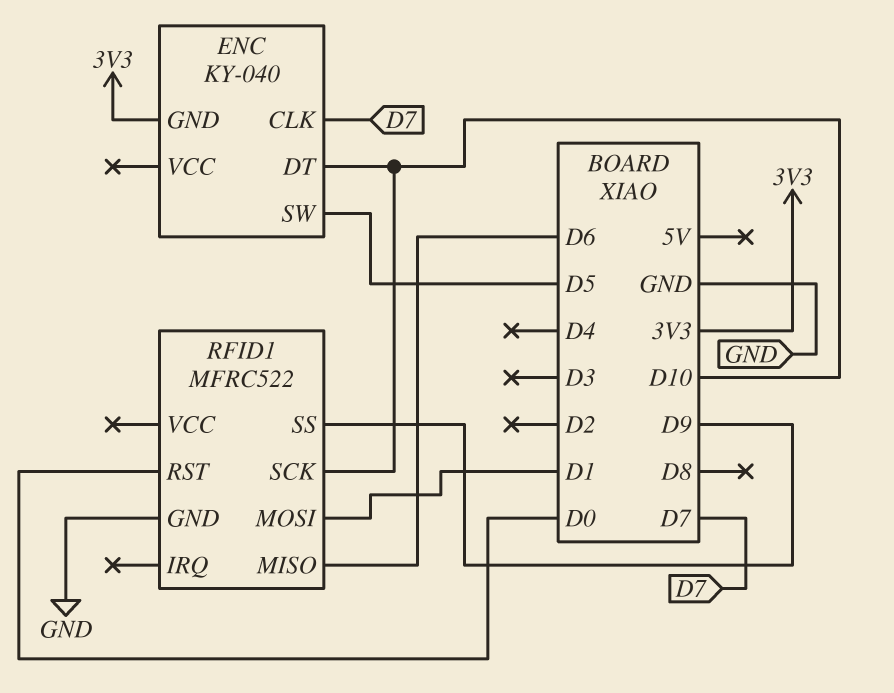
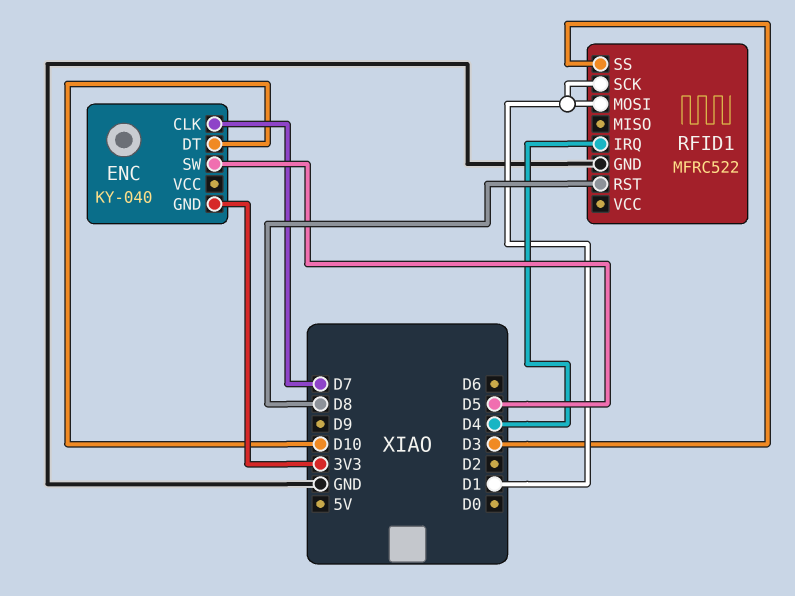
RFID1 pin IRQ: none -> D4
RFID1 pin MISO: D6 -> none
RFID1 pin RST: D0 -> D8
RFID1 pin SCK: D10 -> D1
RFID1 pin SS: D9 -> D3

